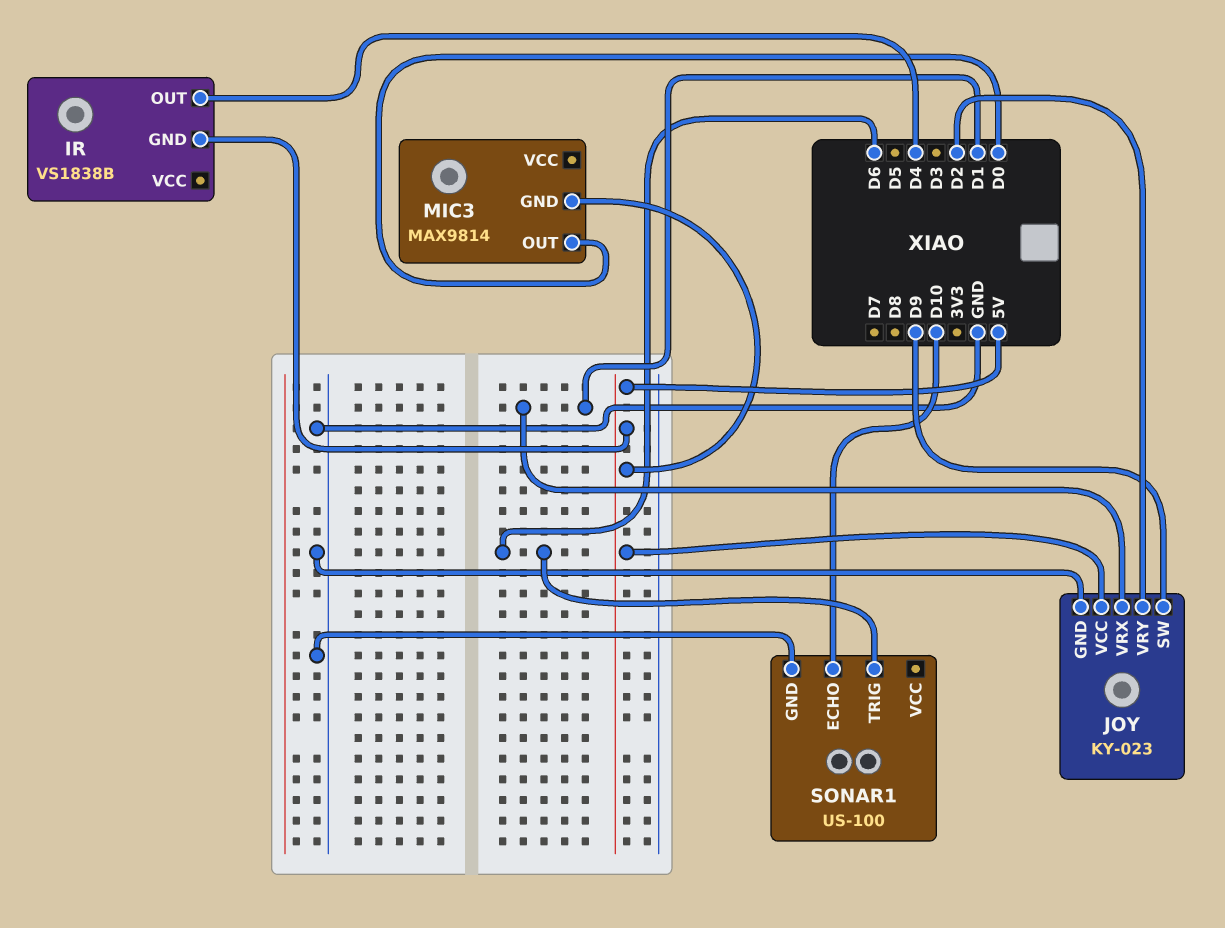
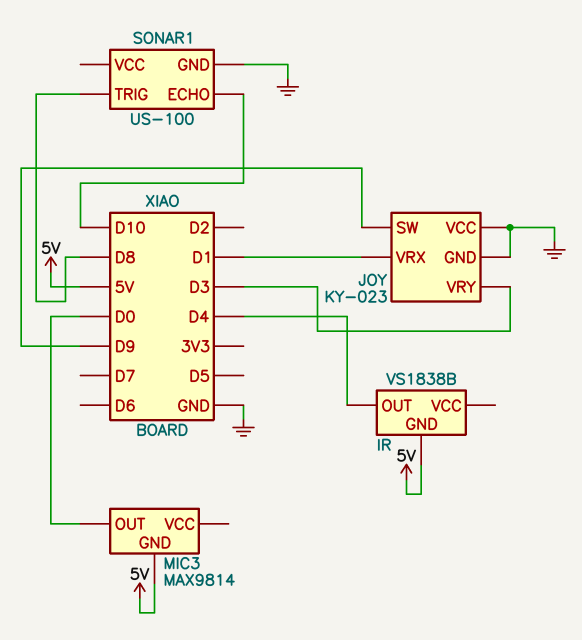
JOY pin VCC: 5V -> GND
JOY pin VRY: D2 -> D3
SONAR1 pin TRIG: D6 -> D8

